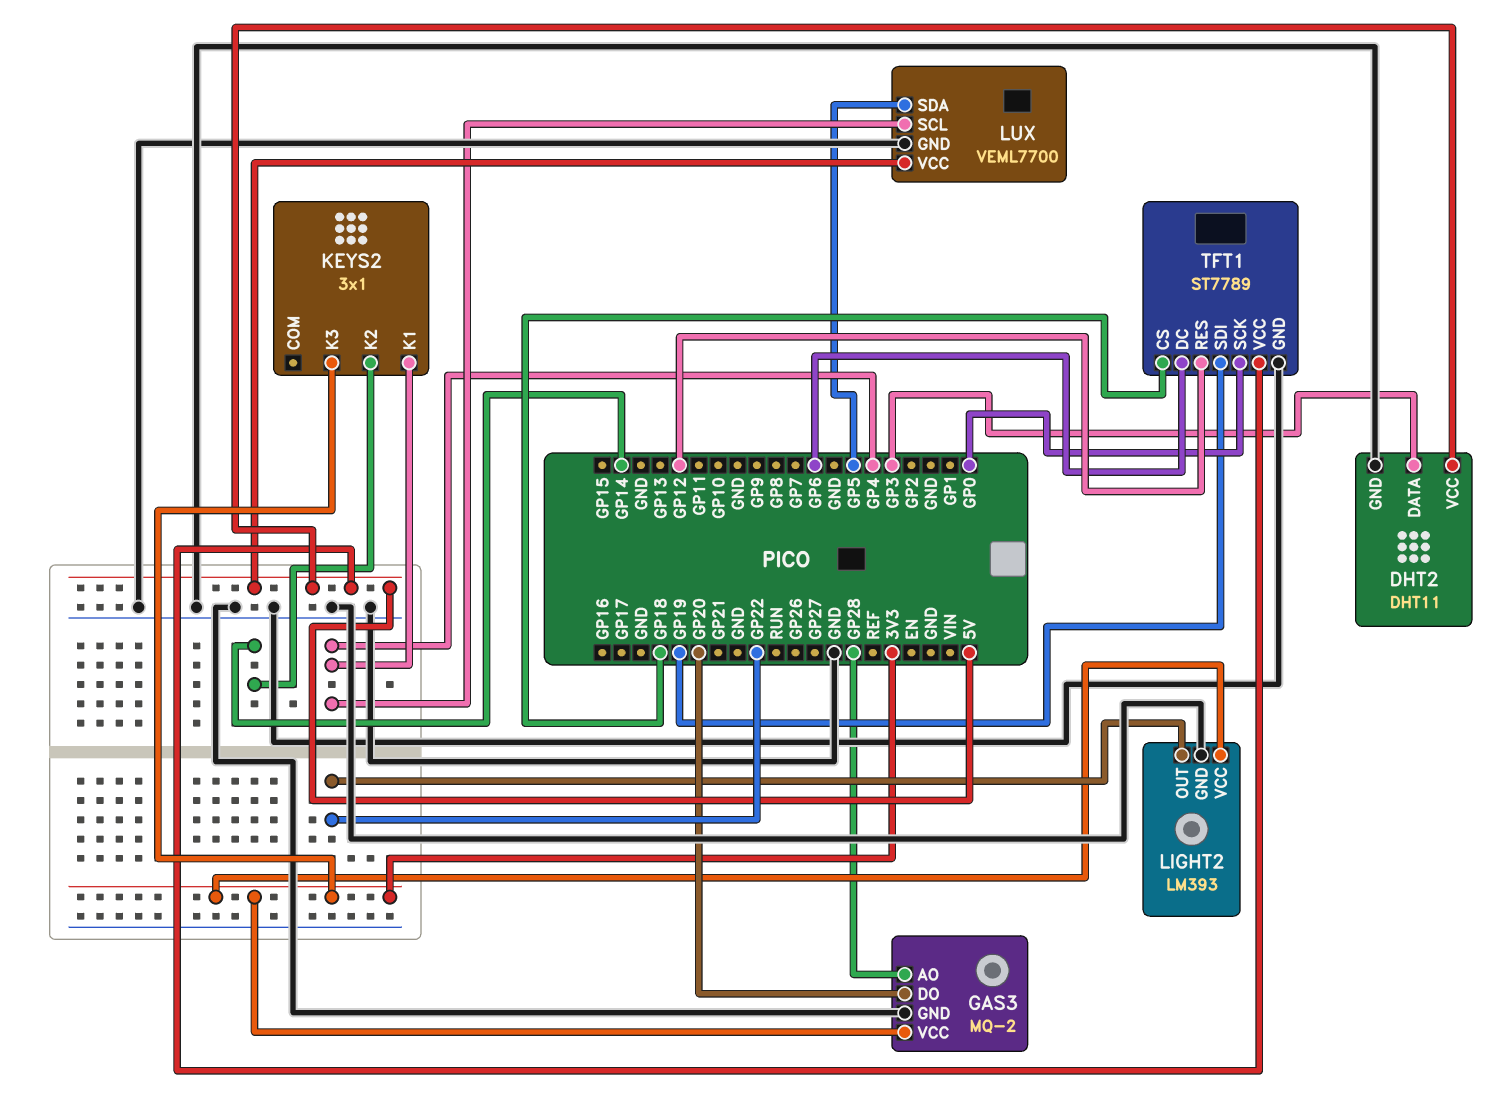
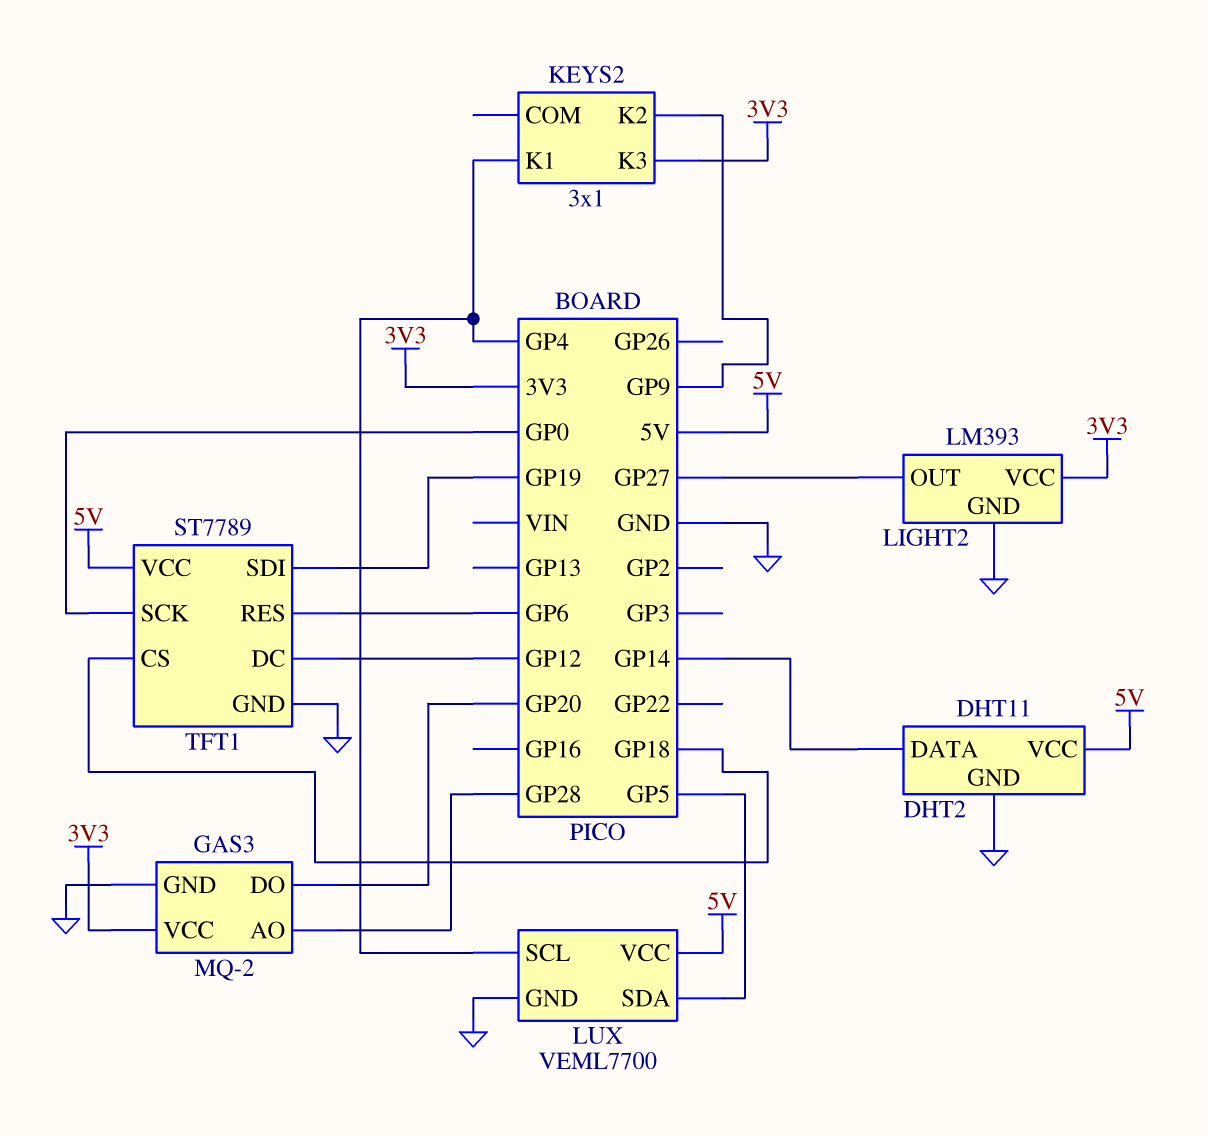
DHT2 pin DATA: GP3 -> GP14
KEYS2 pin K2: GP14 -> GP9
LIGHT2 pin OUT: GP22 -> GP27
TFT1 pin DC: GP6 -> GP12
TFT1 pin RES: GP12 -> GP6

